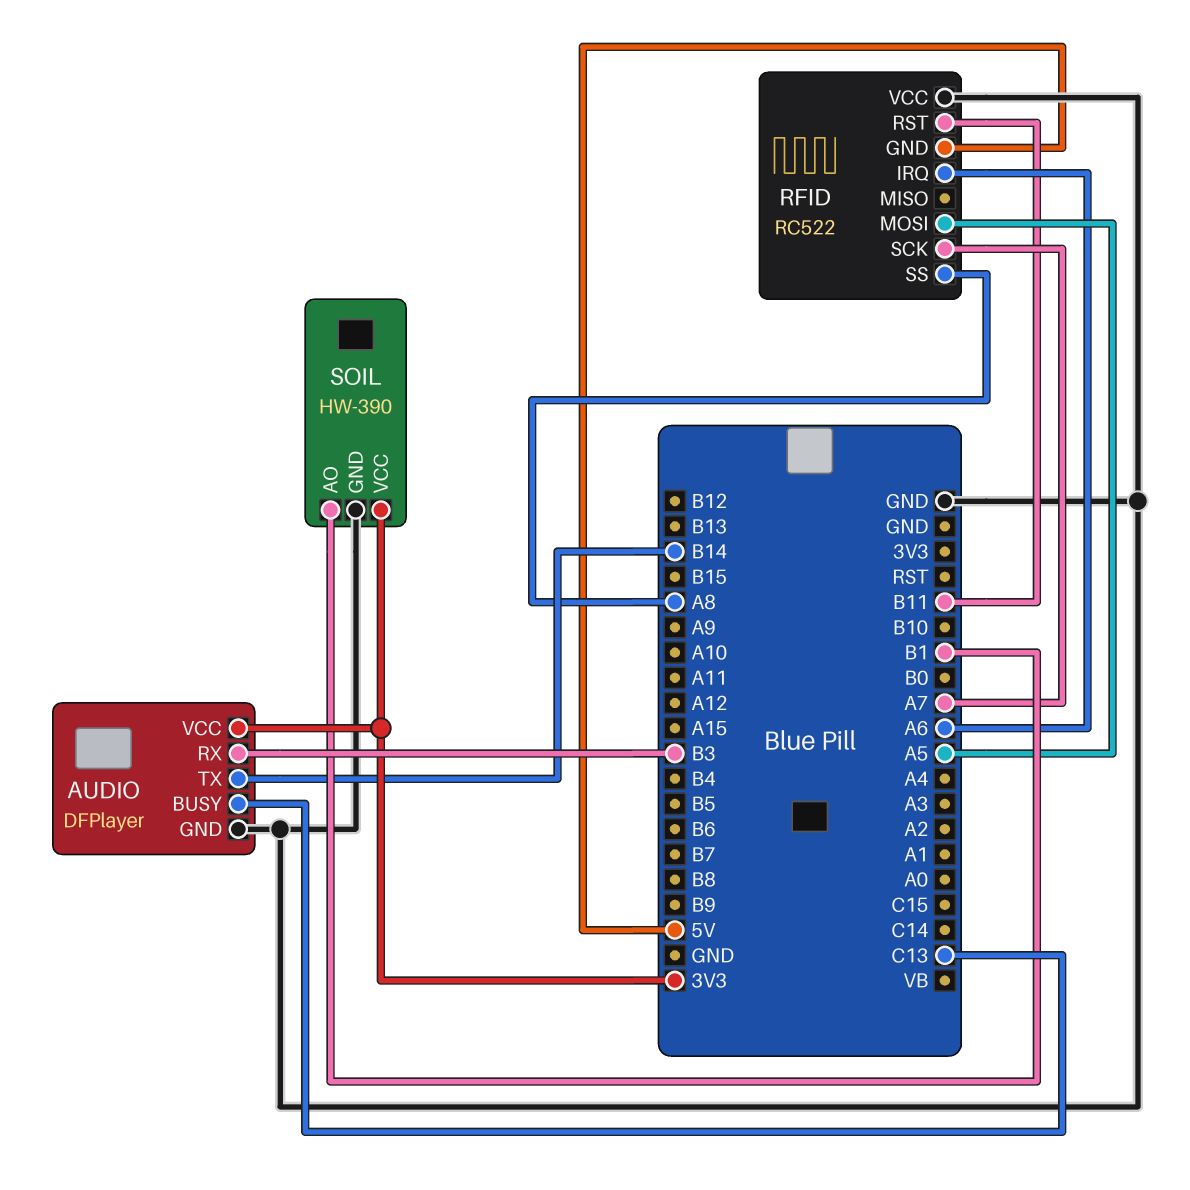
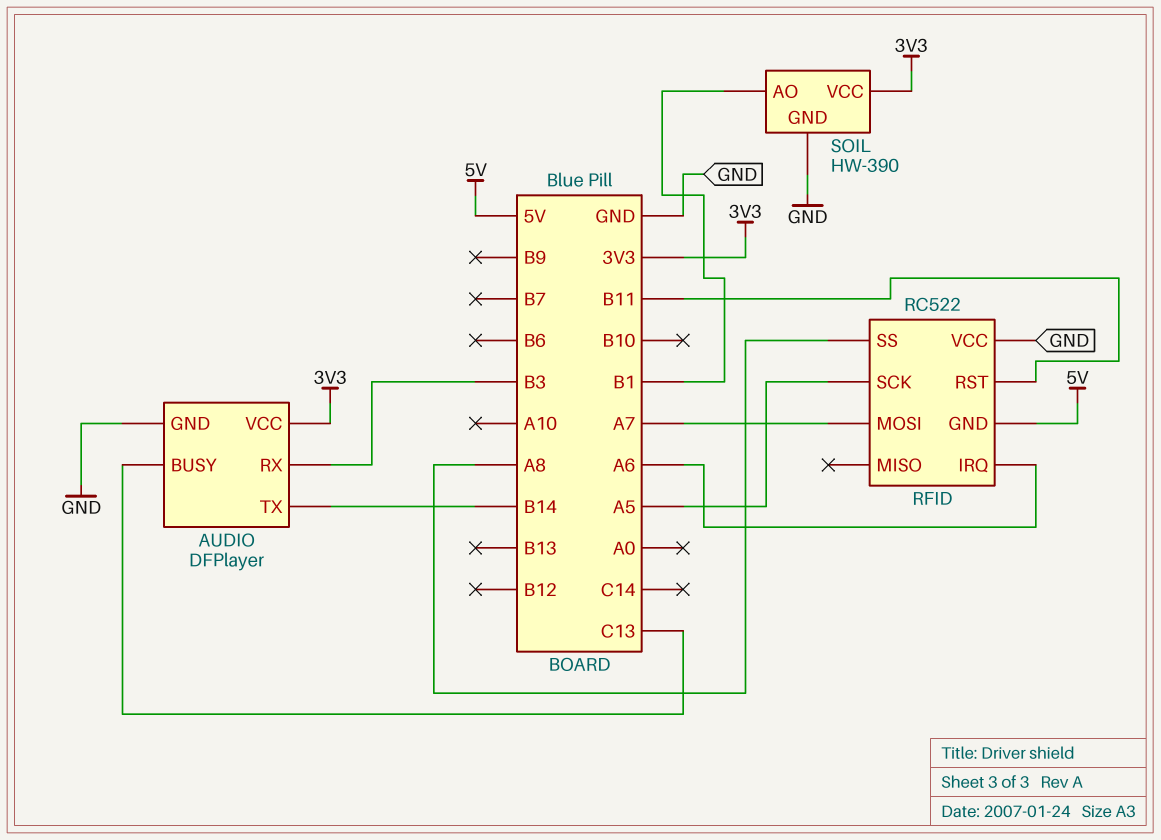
RFID pin MOSI: A5 -> A7
RFID pin SCK: A7 -> A5

